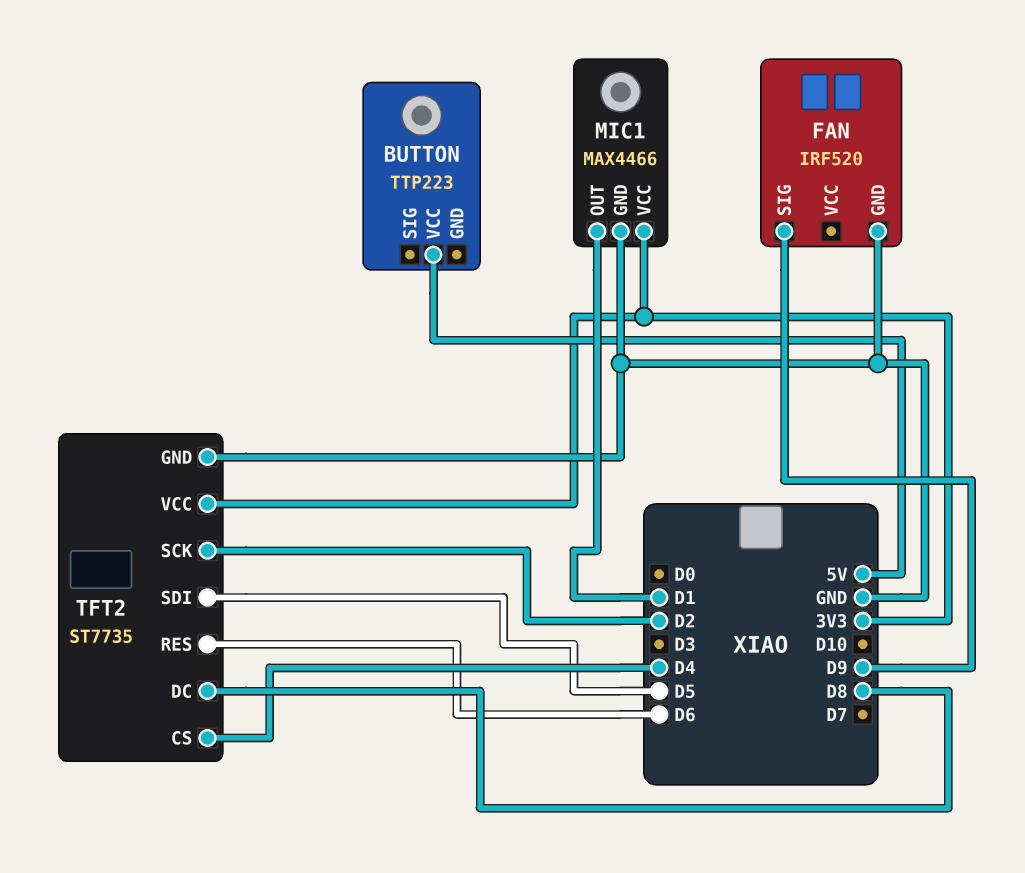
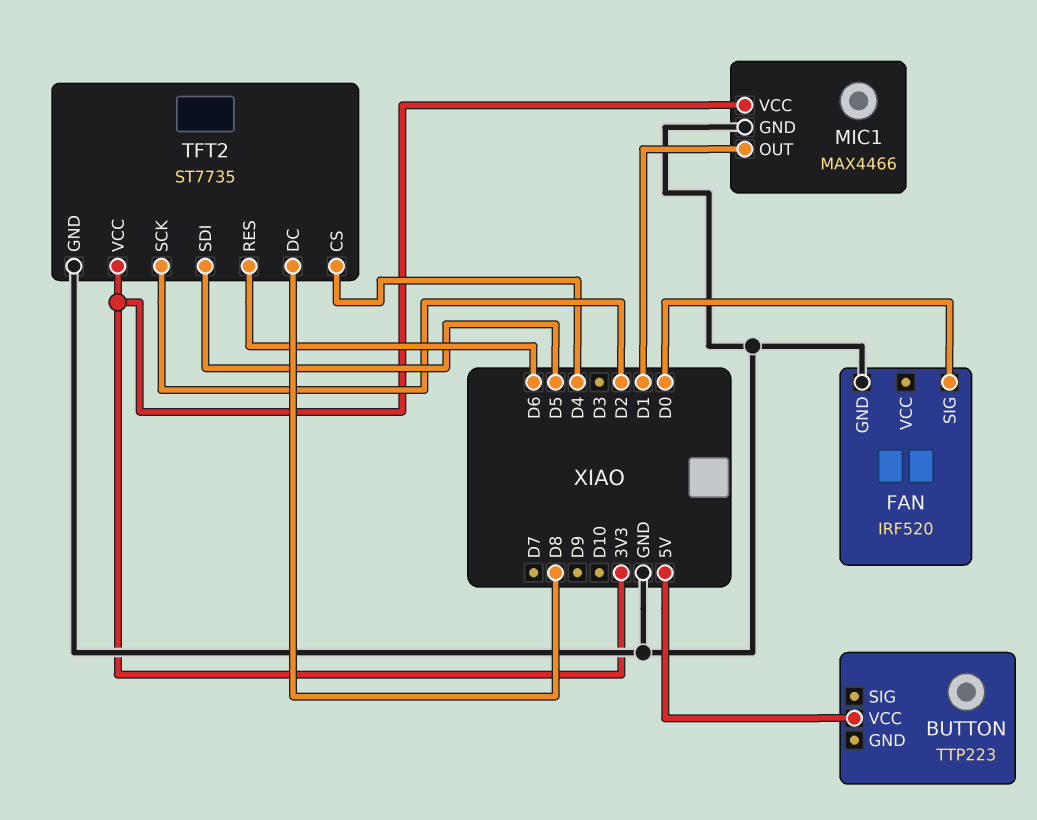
FAN pin SIG: D9 -> D0

